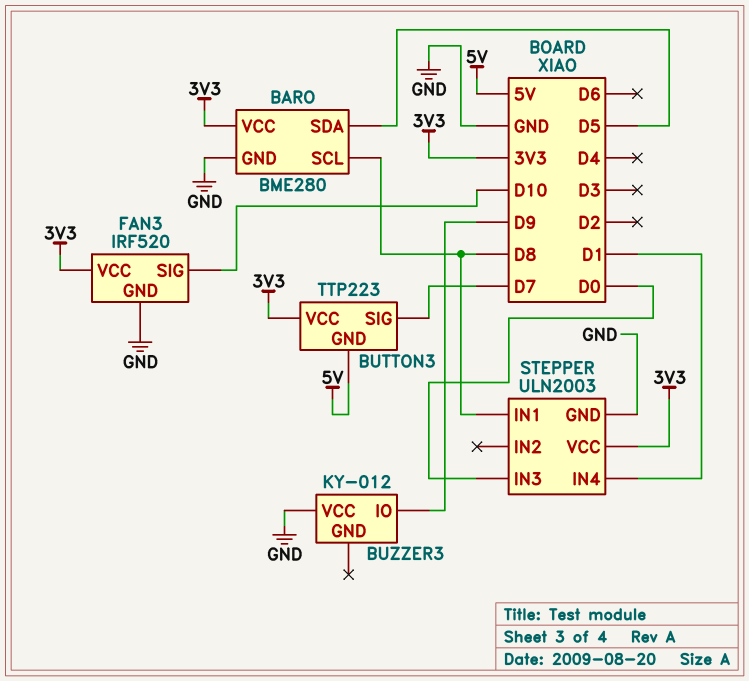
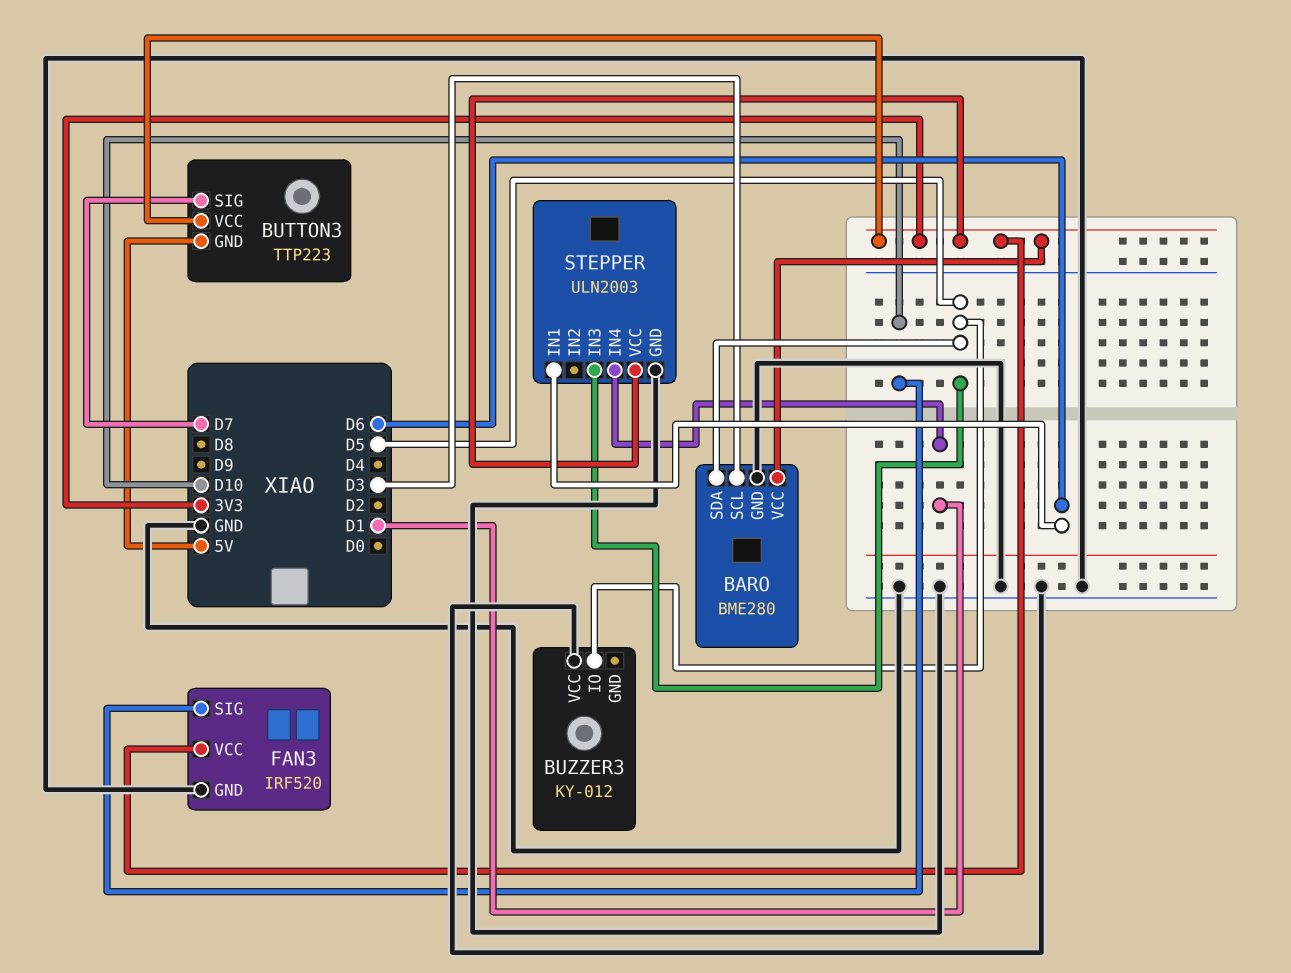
BARO pin SCL: D8 -> D3
BUZZER3 pin IO: D9 -> D5
STEPPER pin IN1: D8 -> D6
STEPPER pin IN3: D0 -> D5

